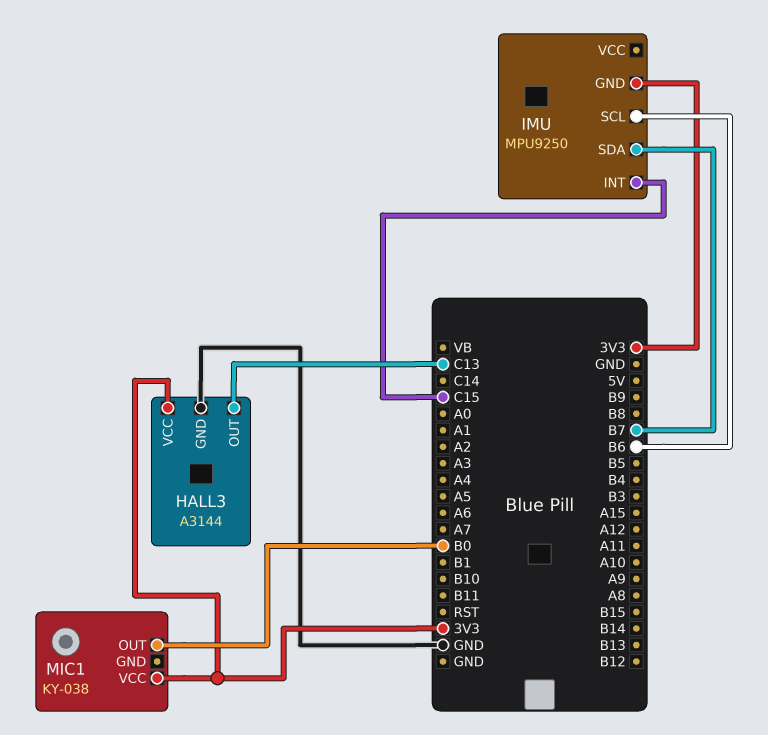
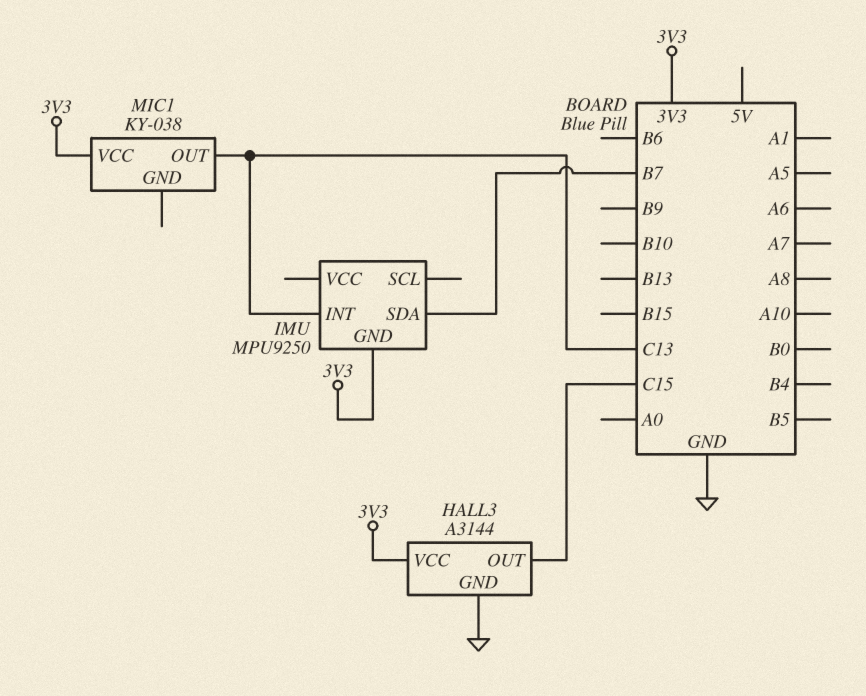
HALL3 pin OUT: C13 -> C15
IMU pin INT: C15 -> C13
IMU pin SCL: B6 -> none
MIC1 pin OUT: B0 -> C13

